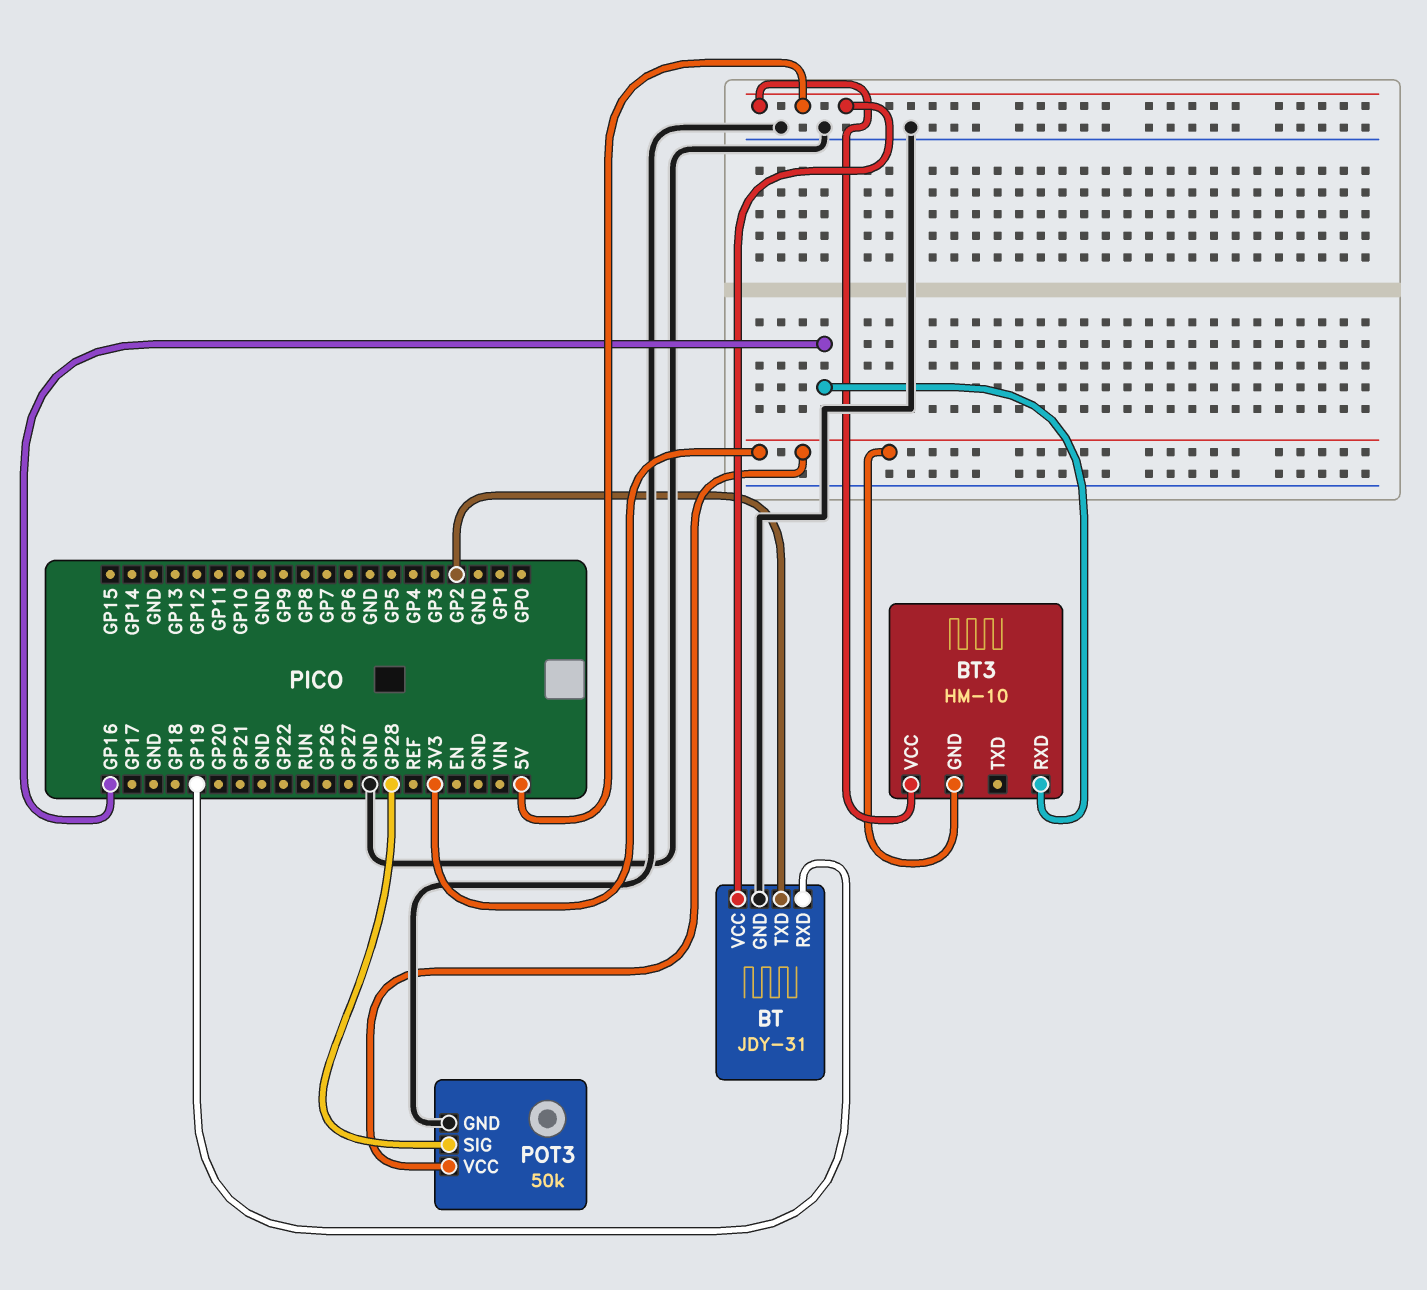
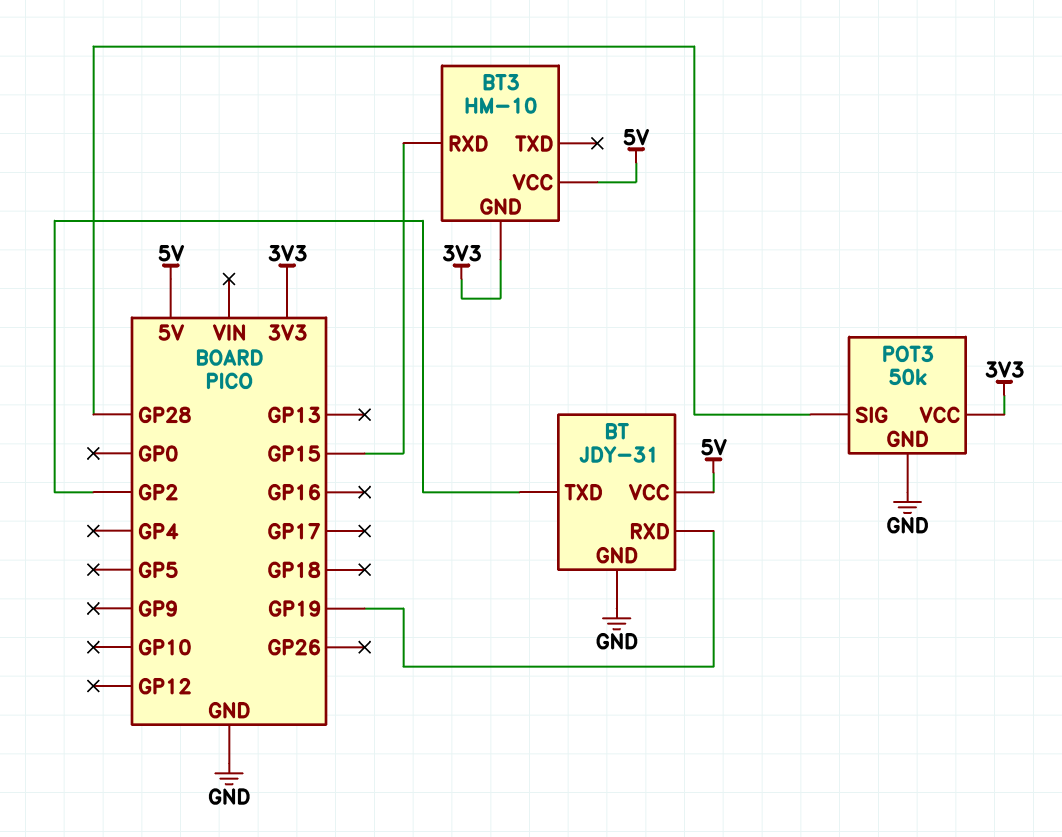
BT3 pin RXD: GP16 -> GP15

